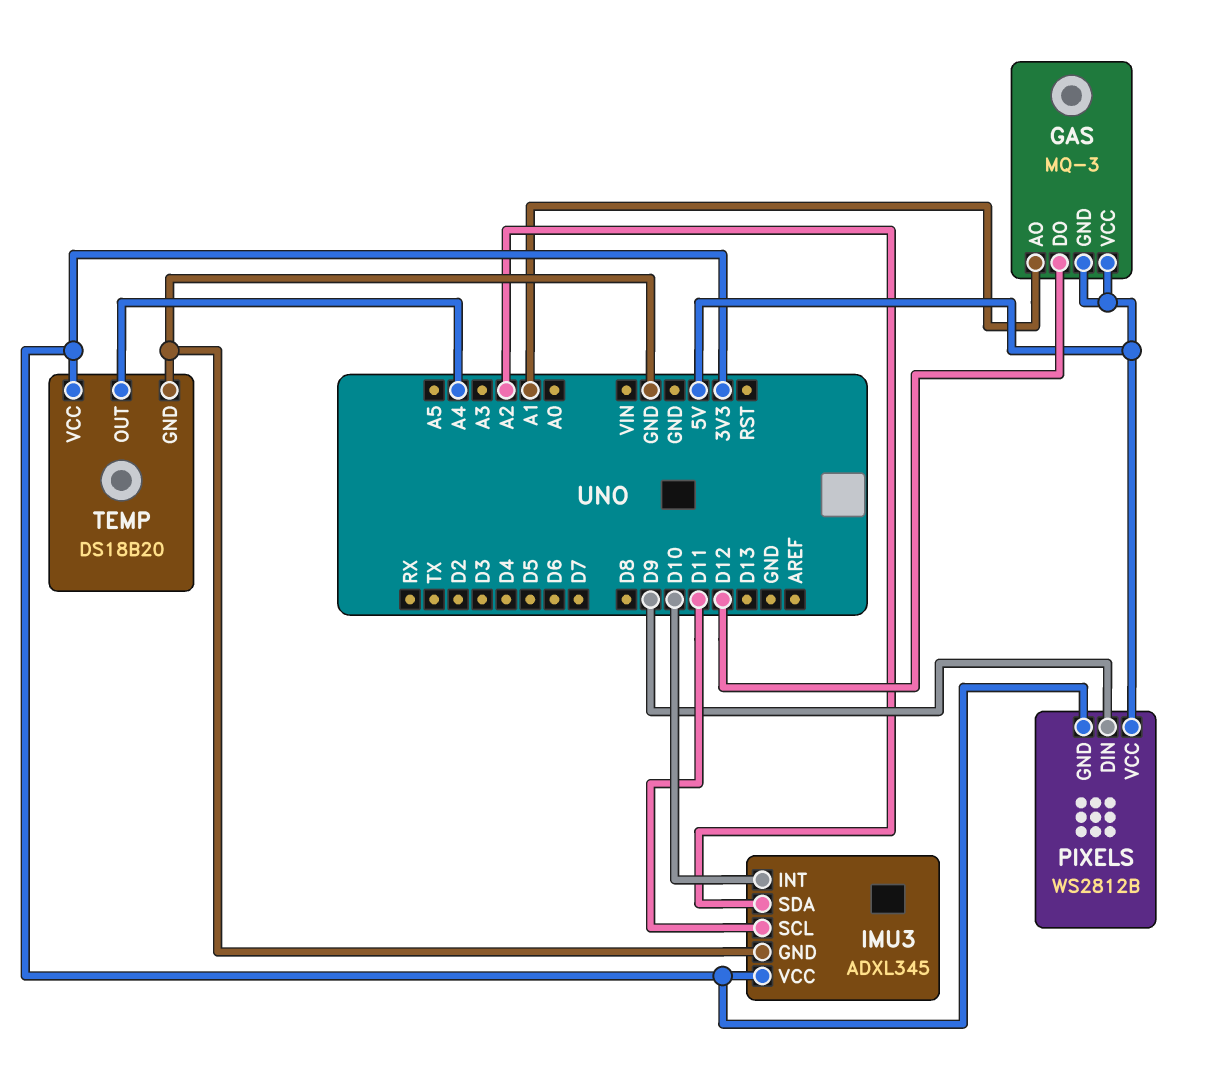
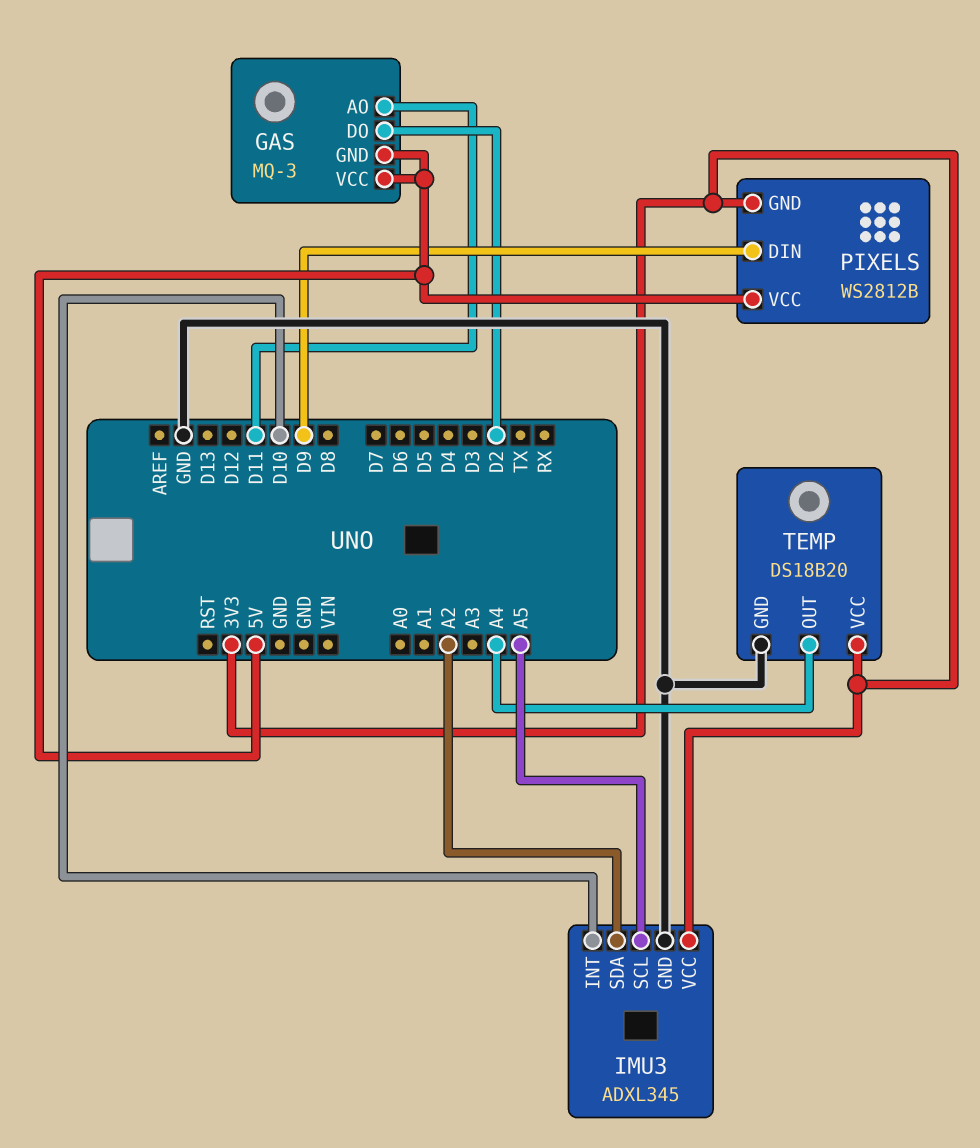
GAS pin AO: A1 -> D11
GAS pin DO: D12 -> D2
IMU3 pin SCL: D11 -> A5

